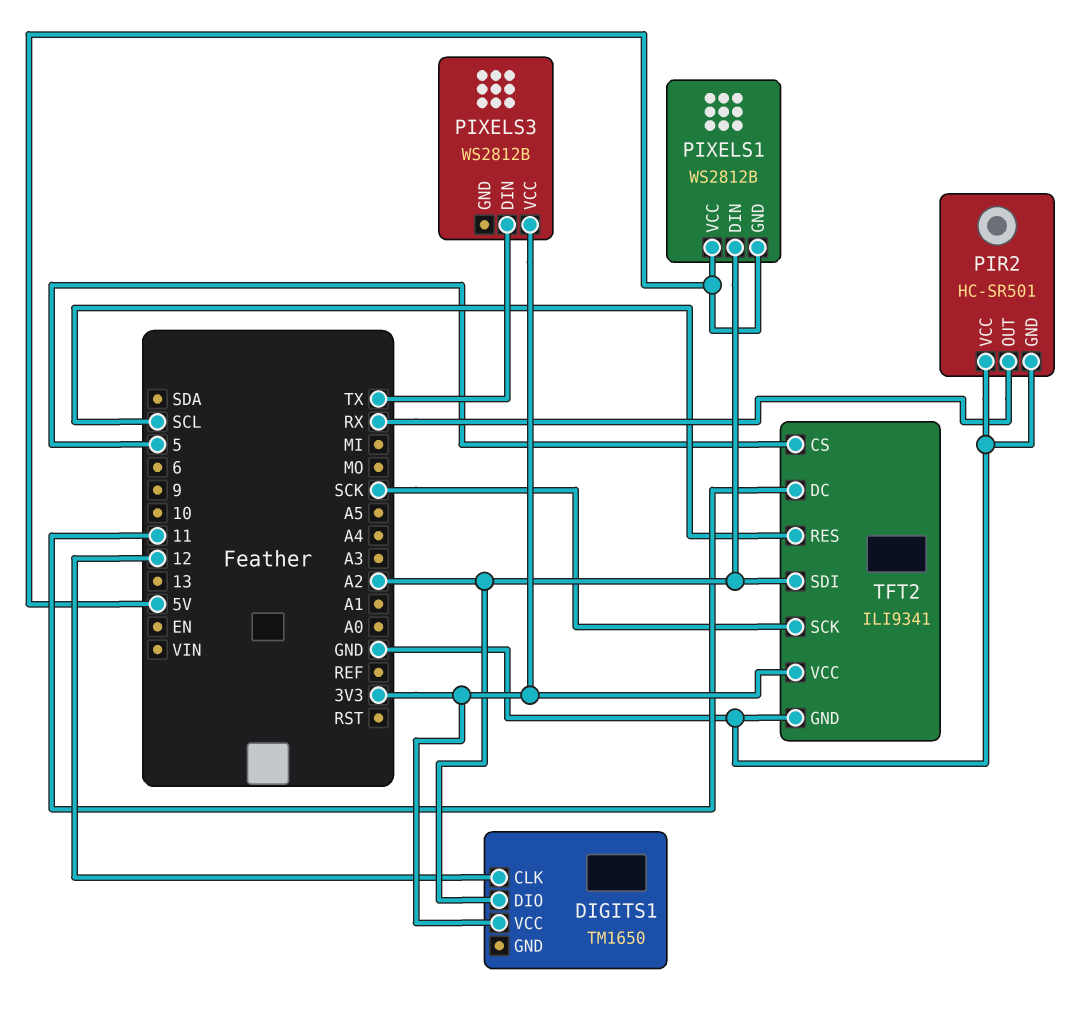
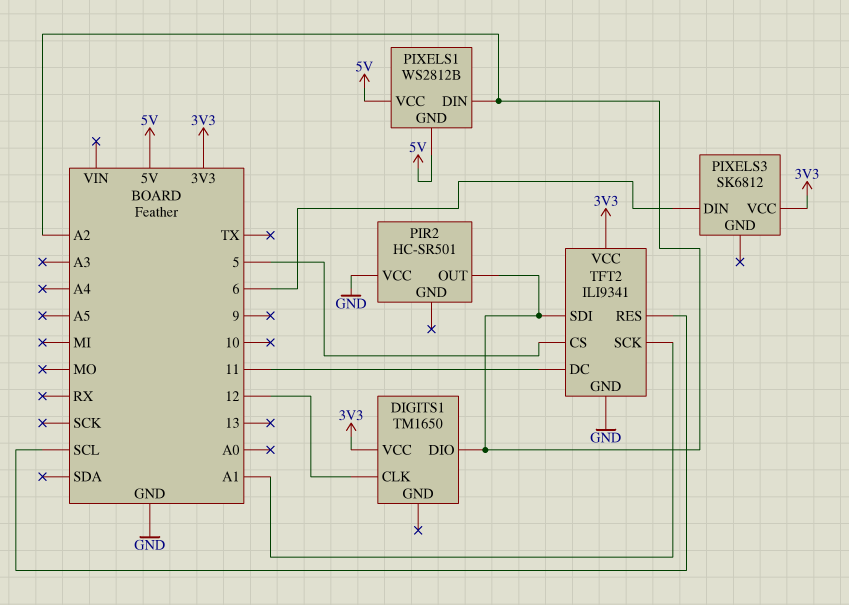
PIR2 pin GND: GND -> none
PIR2 pin OUT: RX -> A2
PIXELS3: WS2812B -> SK6812
PIXELS3 pin DIN: TX -> 6
TFT2 pin SCK: SCK -> A1

